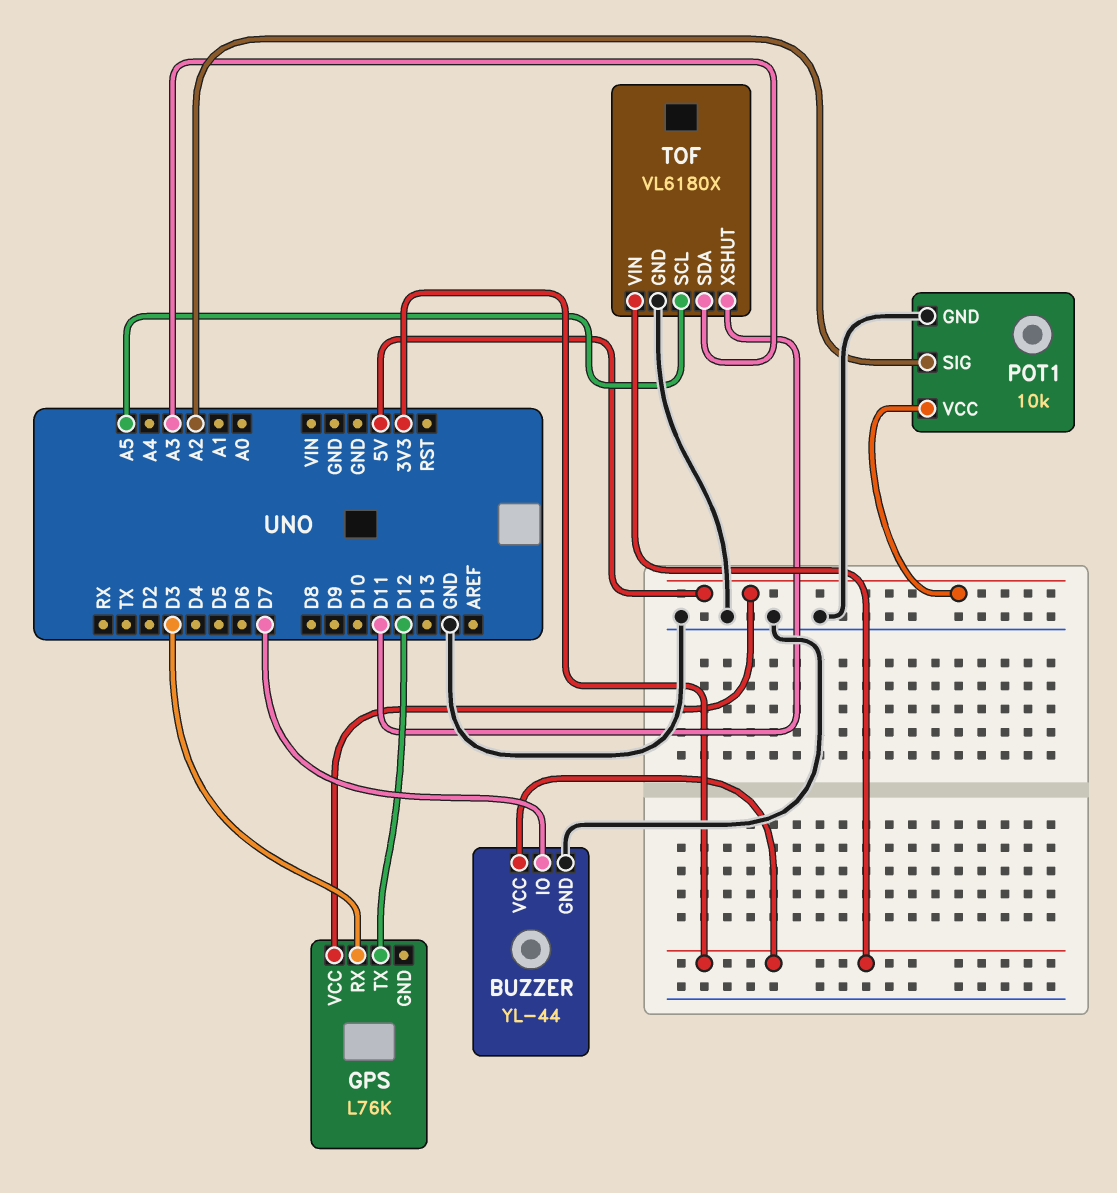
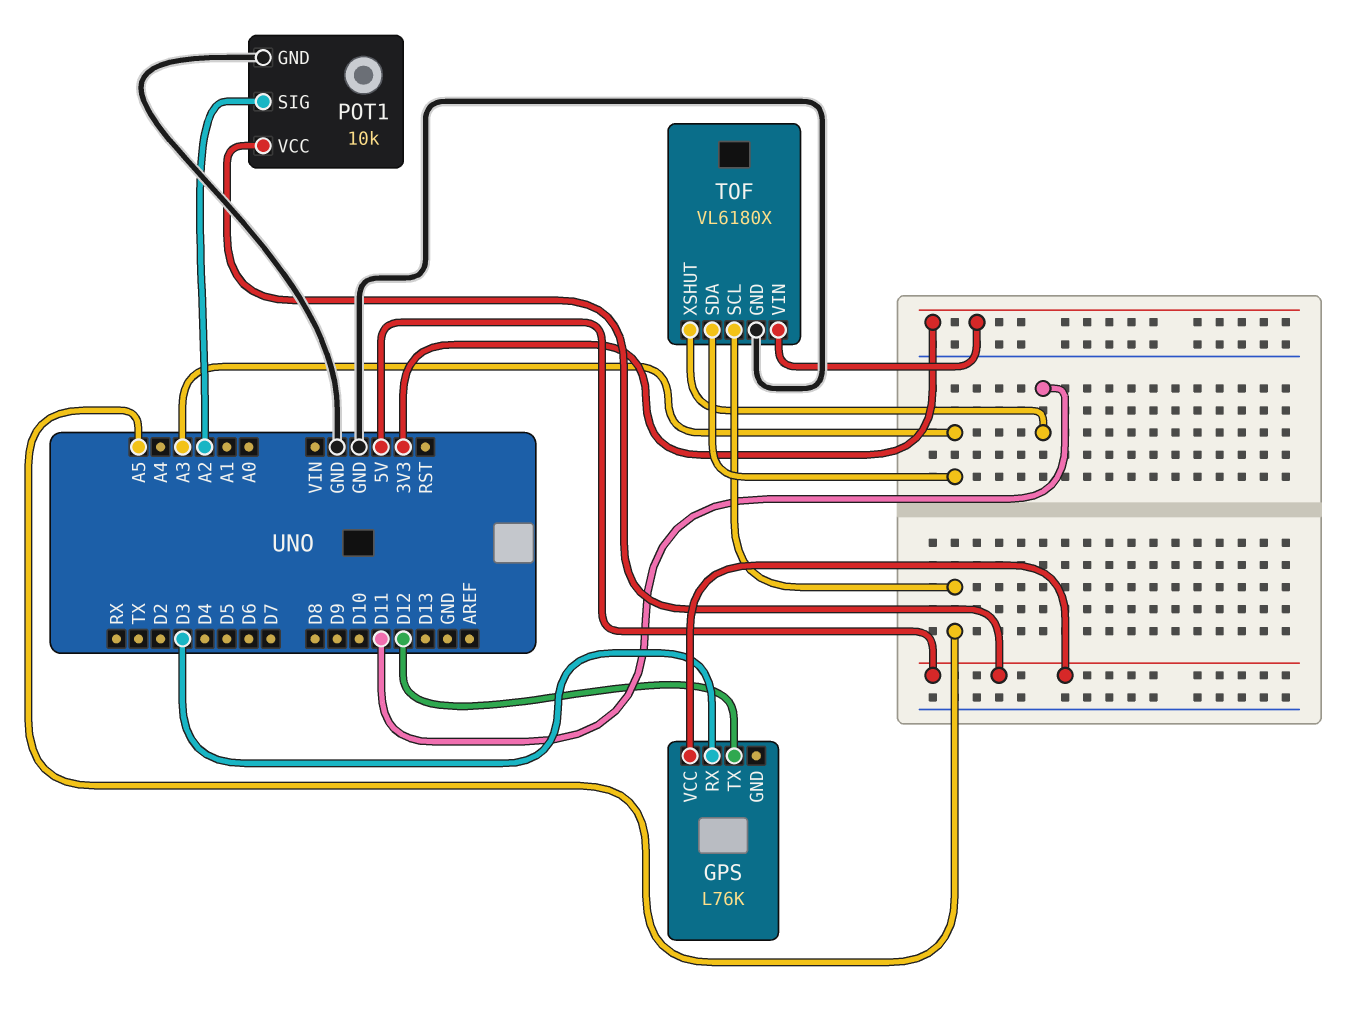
BUZZER: YL-44 -> none
BUZZER pin GND: GND -> none
BUZZER pin IO: D7 -> none
BUZZER pin VCC: 3V3 -> none

